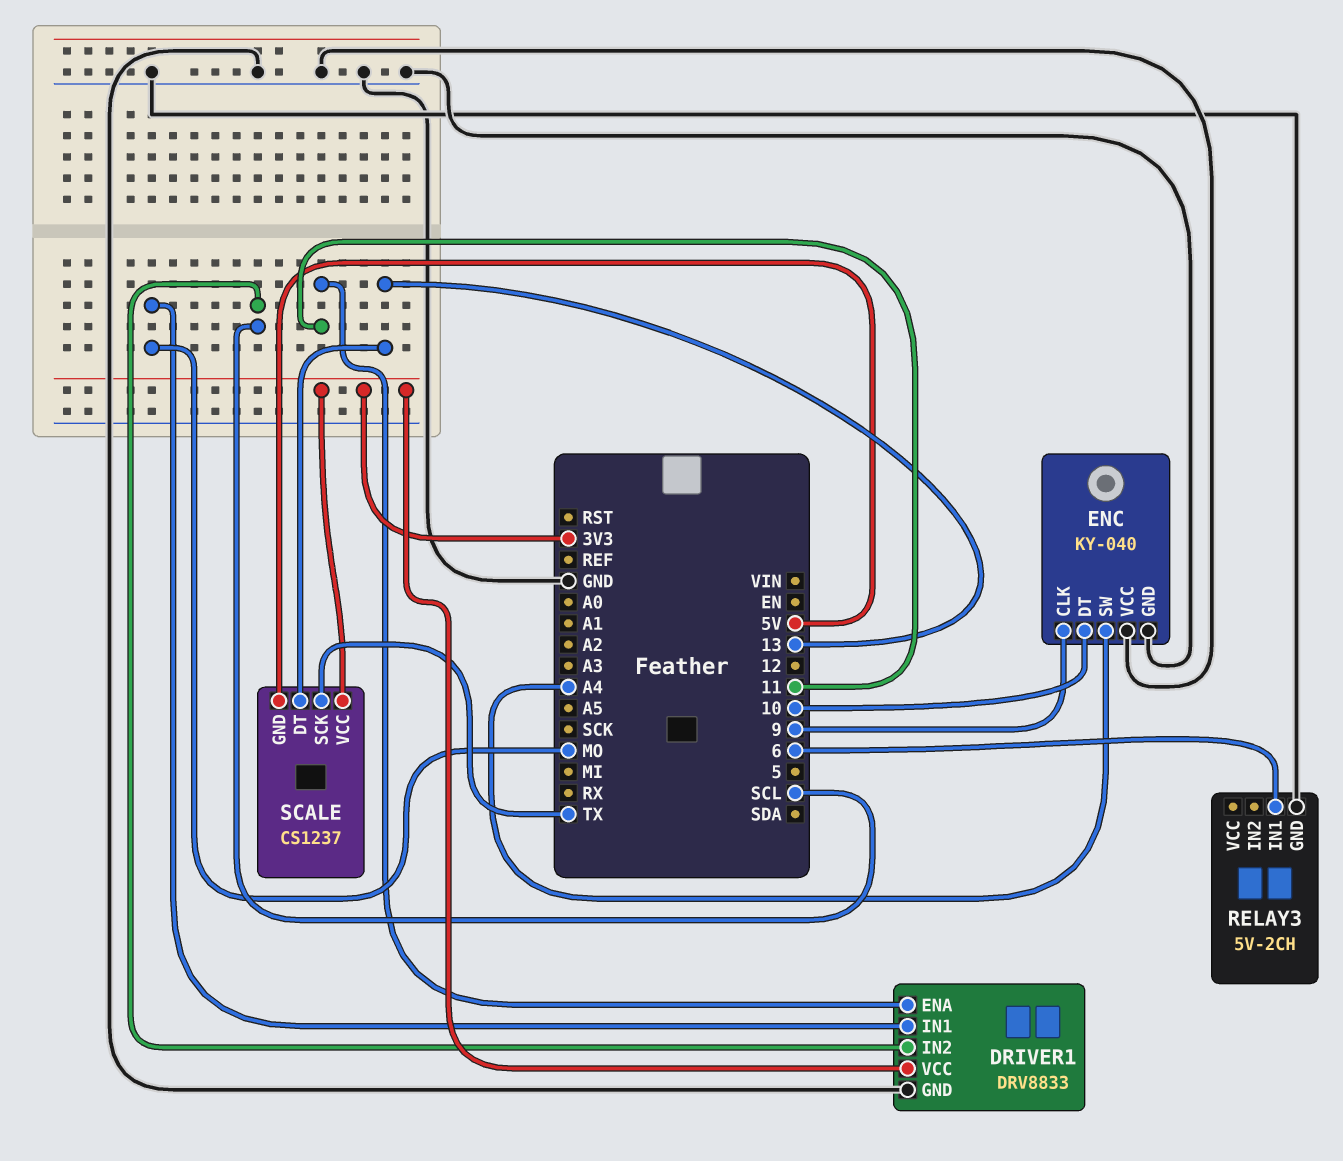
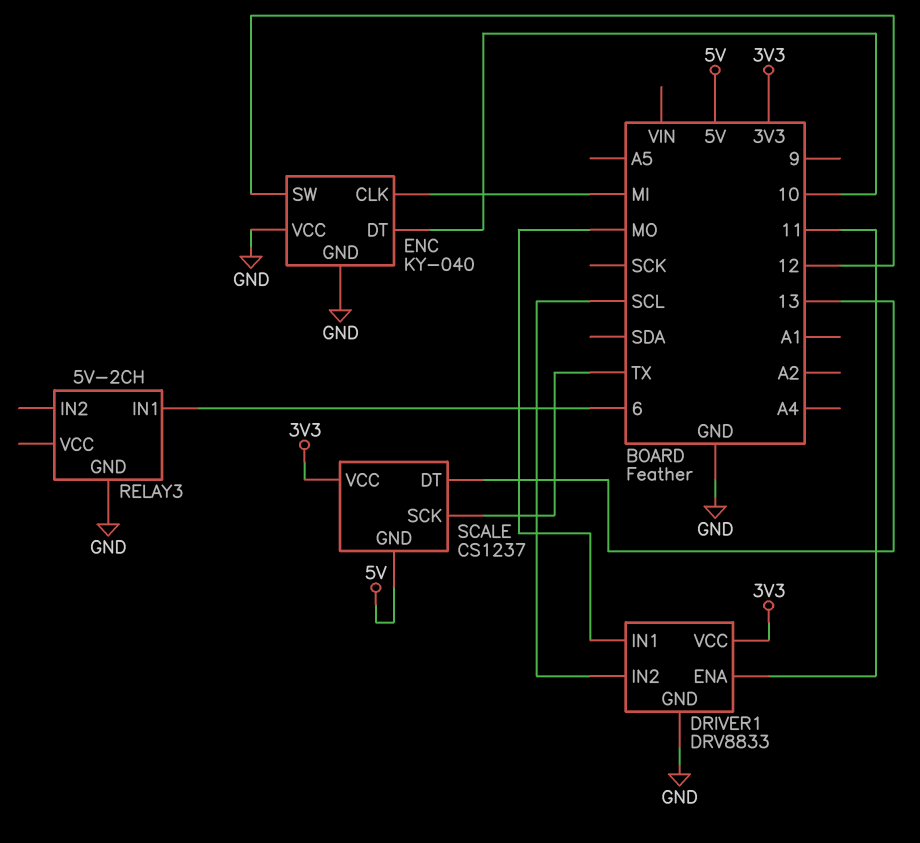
ENC pin CLK: 9 -> MI
ENC pin SW: A4 -> 12

